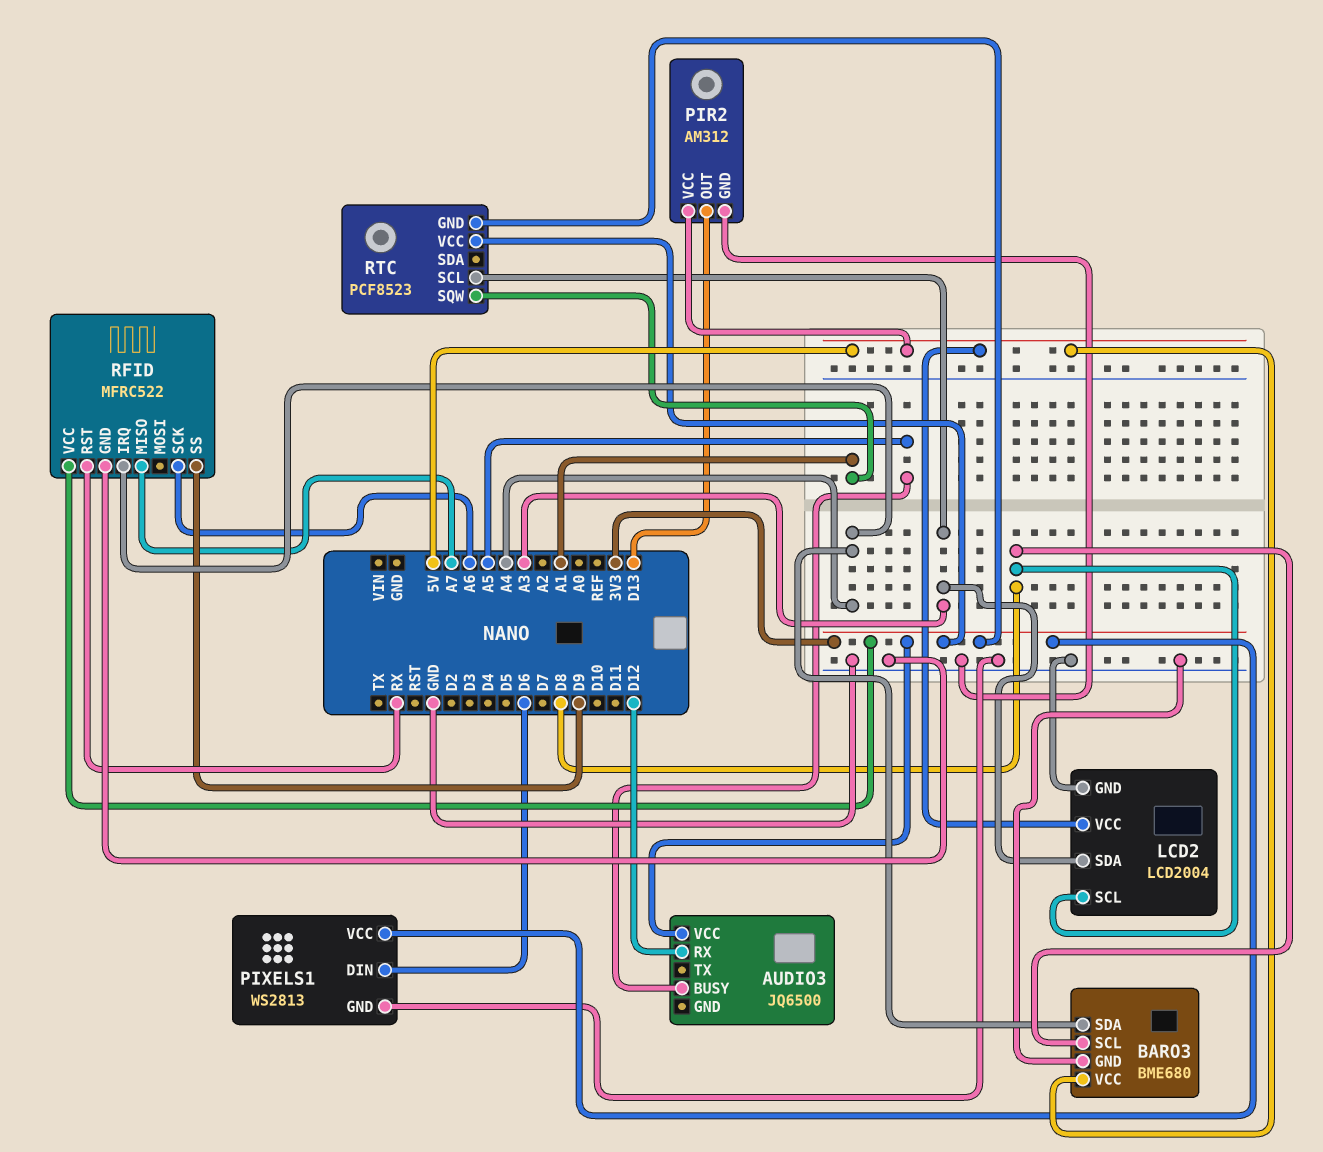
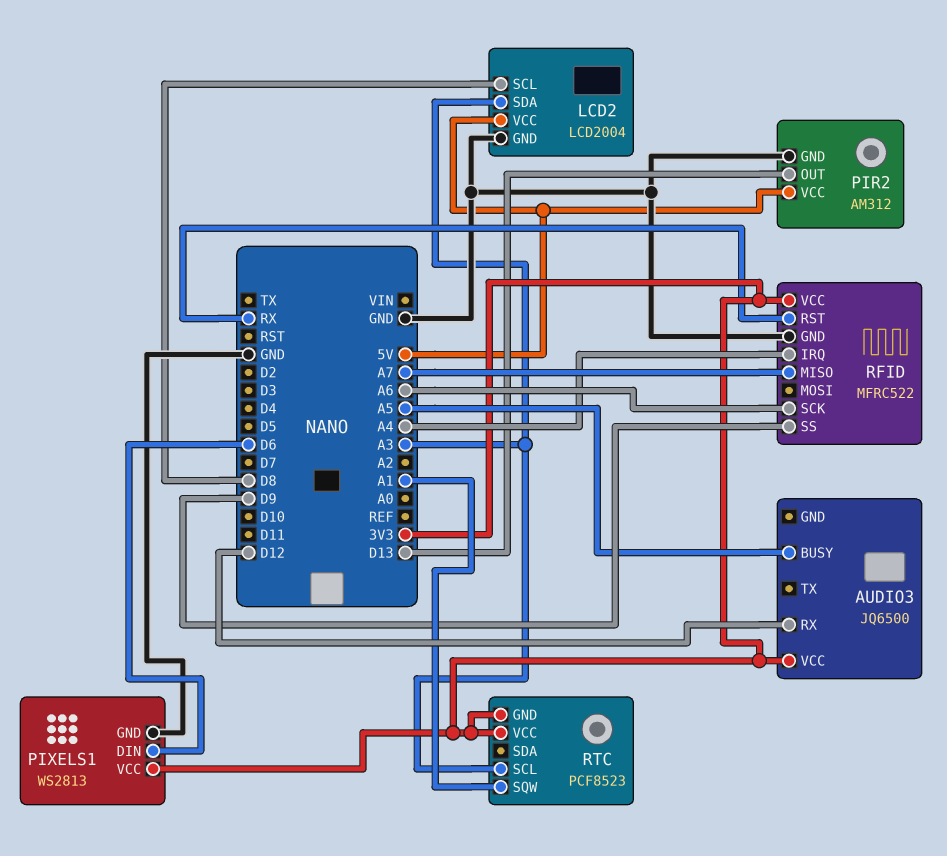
BARO3: BME680 -> none
BARO3 pin GND: GND -> none
BARO3 pin SCL: D8 -> none
BARO3 pin SDA: A4 -> none
BARO3 pin VCC: 5V -> none

